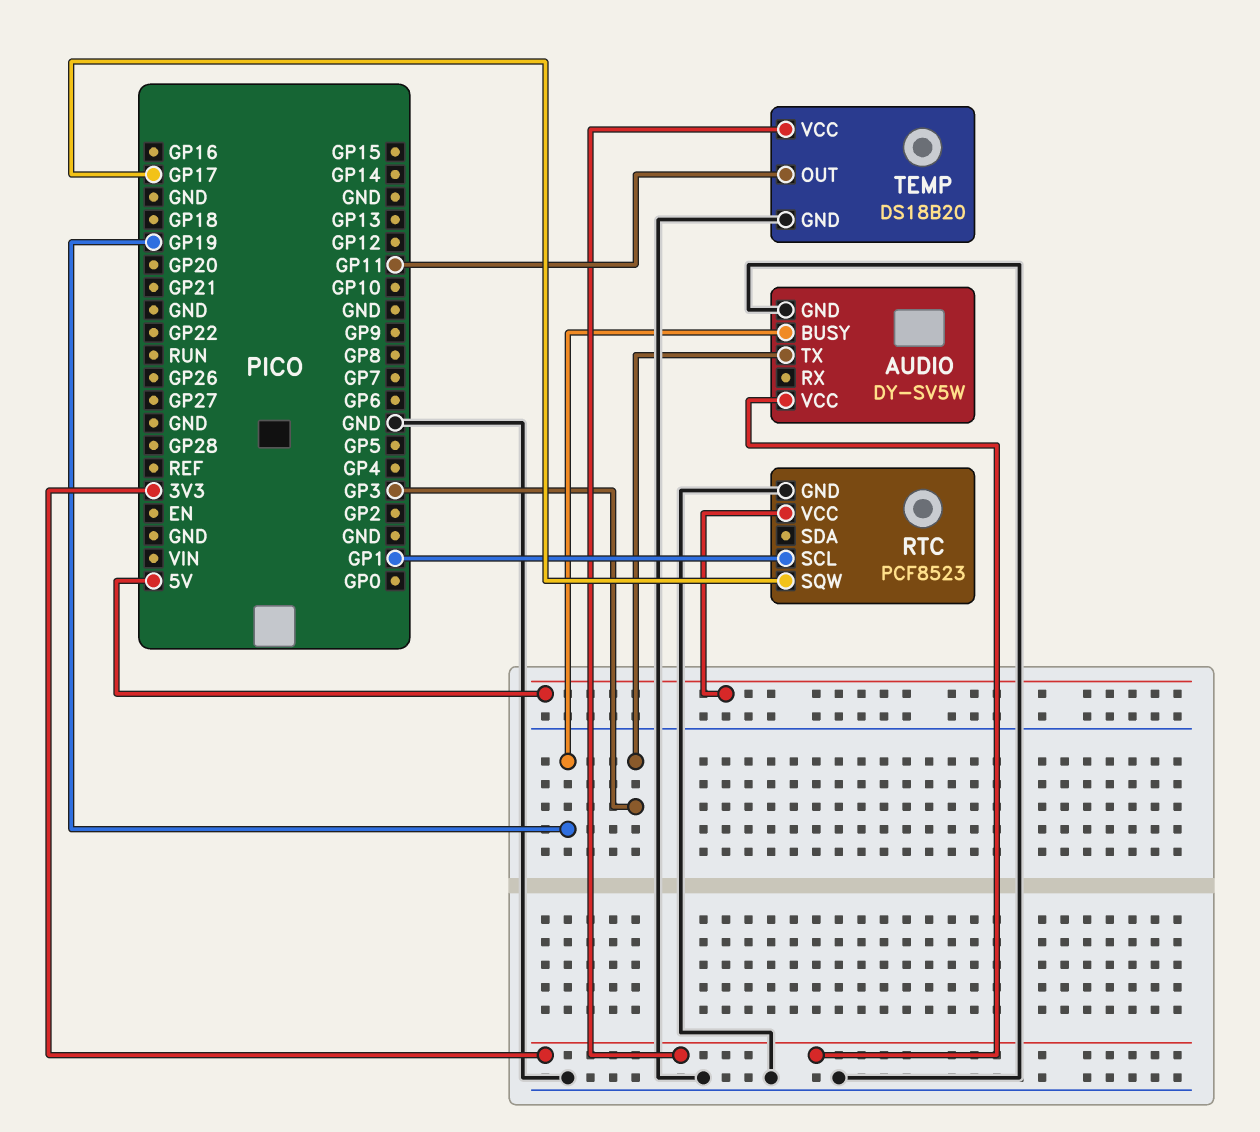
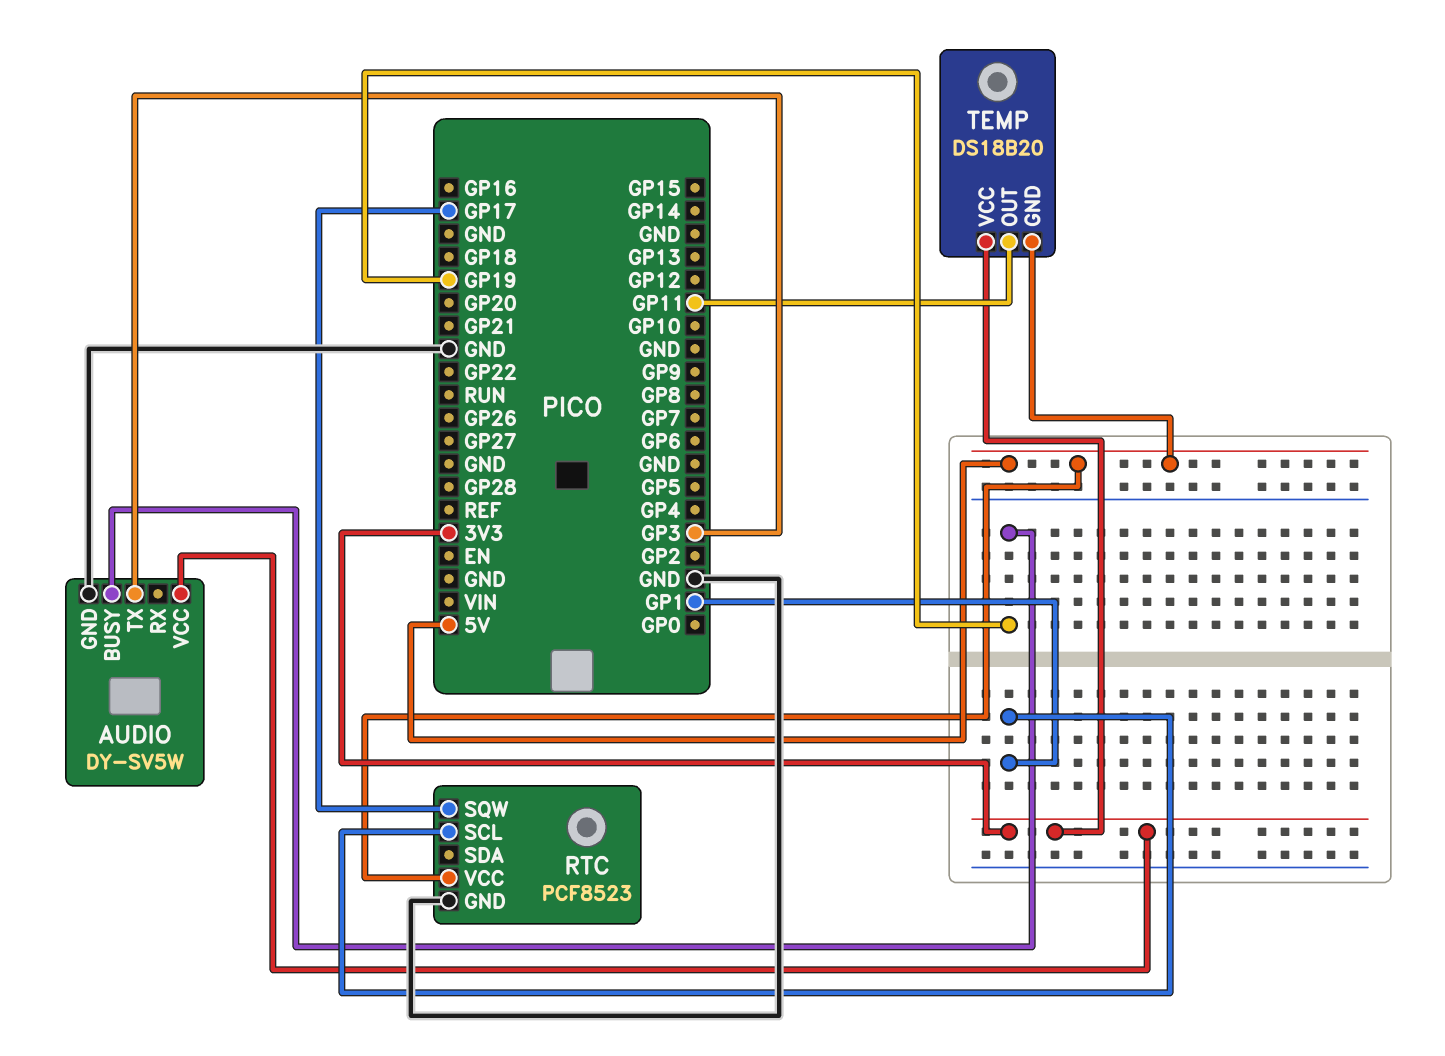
TEMP pin GND: GND -> 5V

